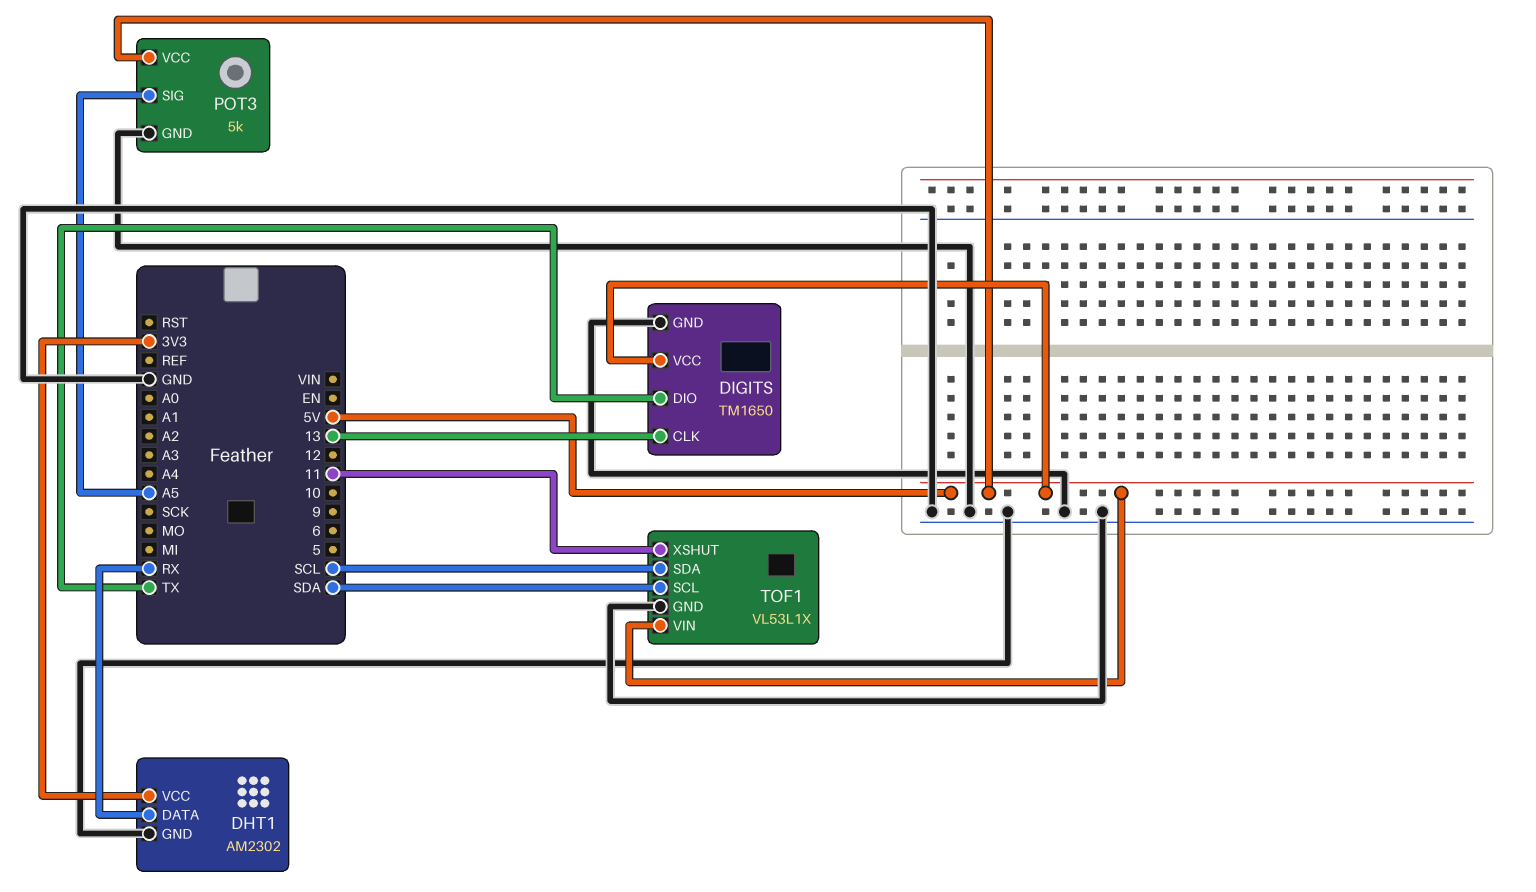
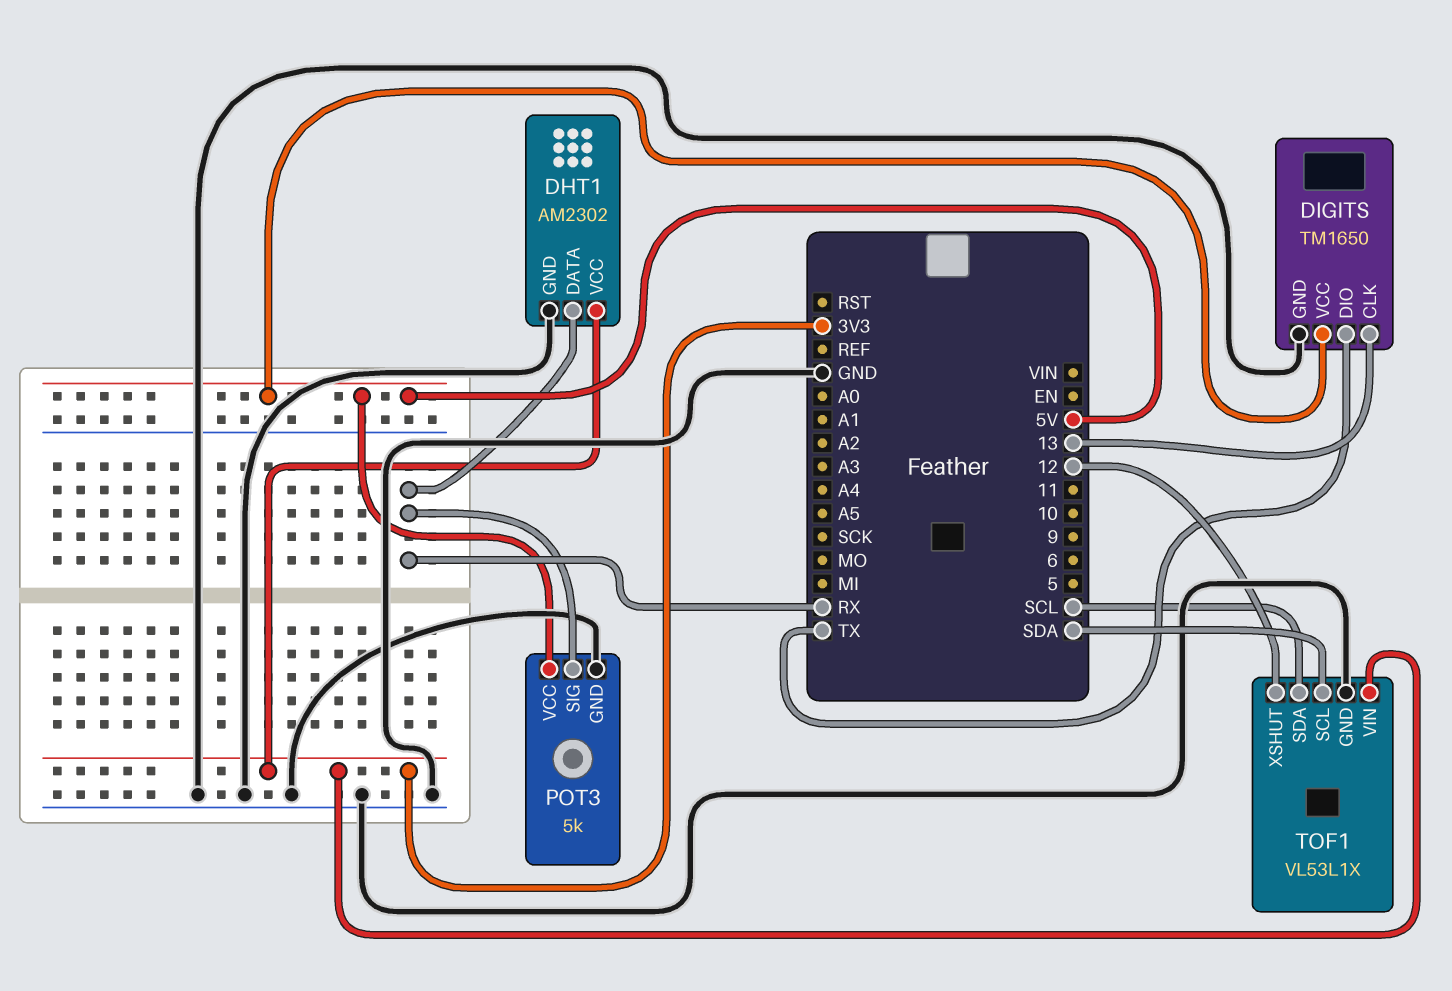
POT3 pin SIG: A5 -> RX
TOF1 pin VIN: 5V -> 3V3
TOF1 pin XSHUT: 11 -> 12

